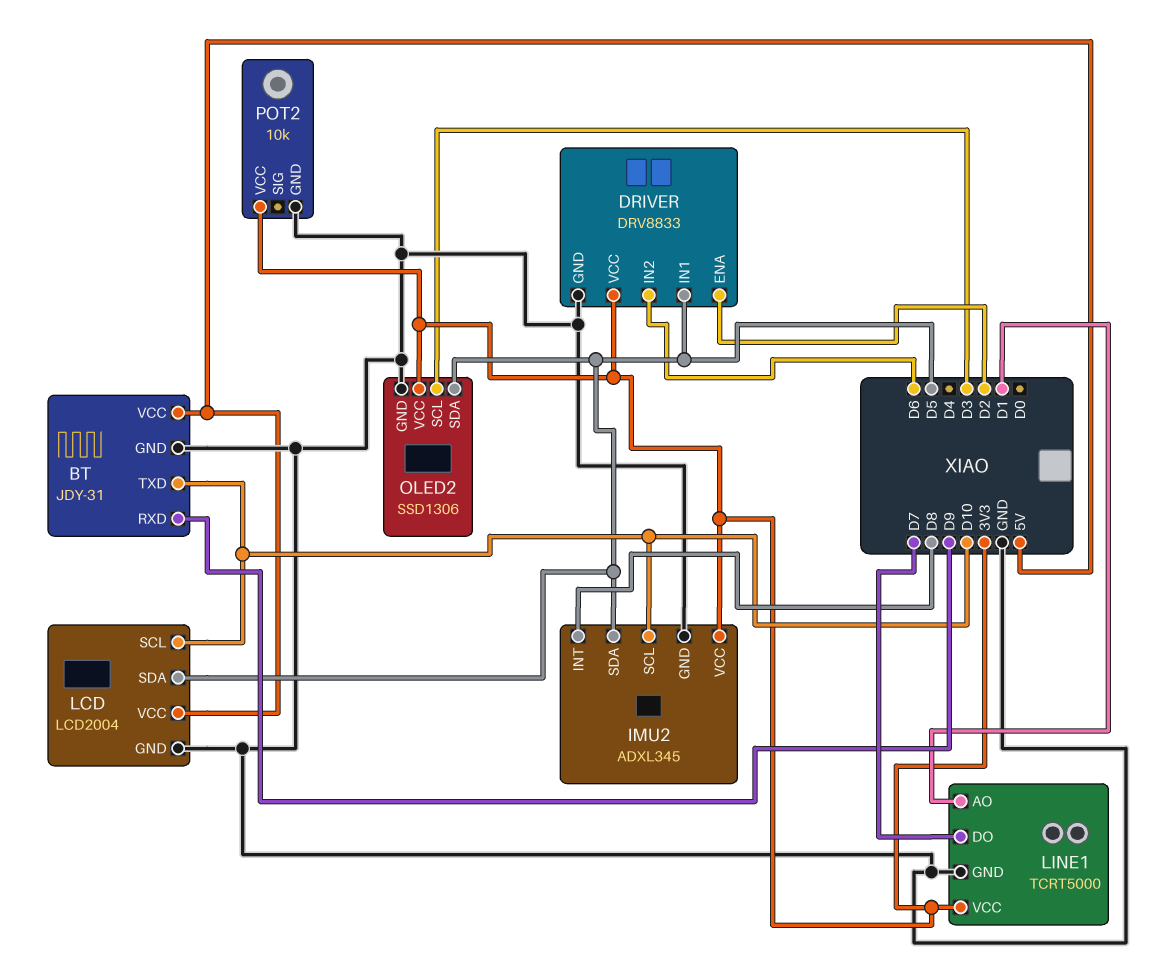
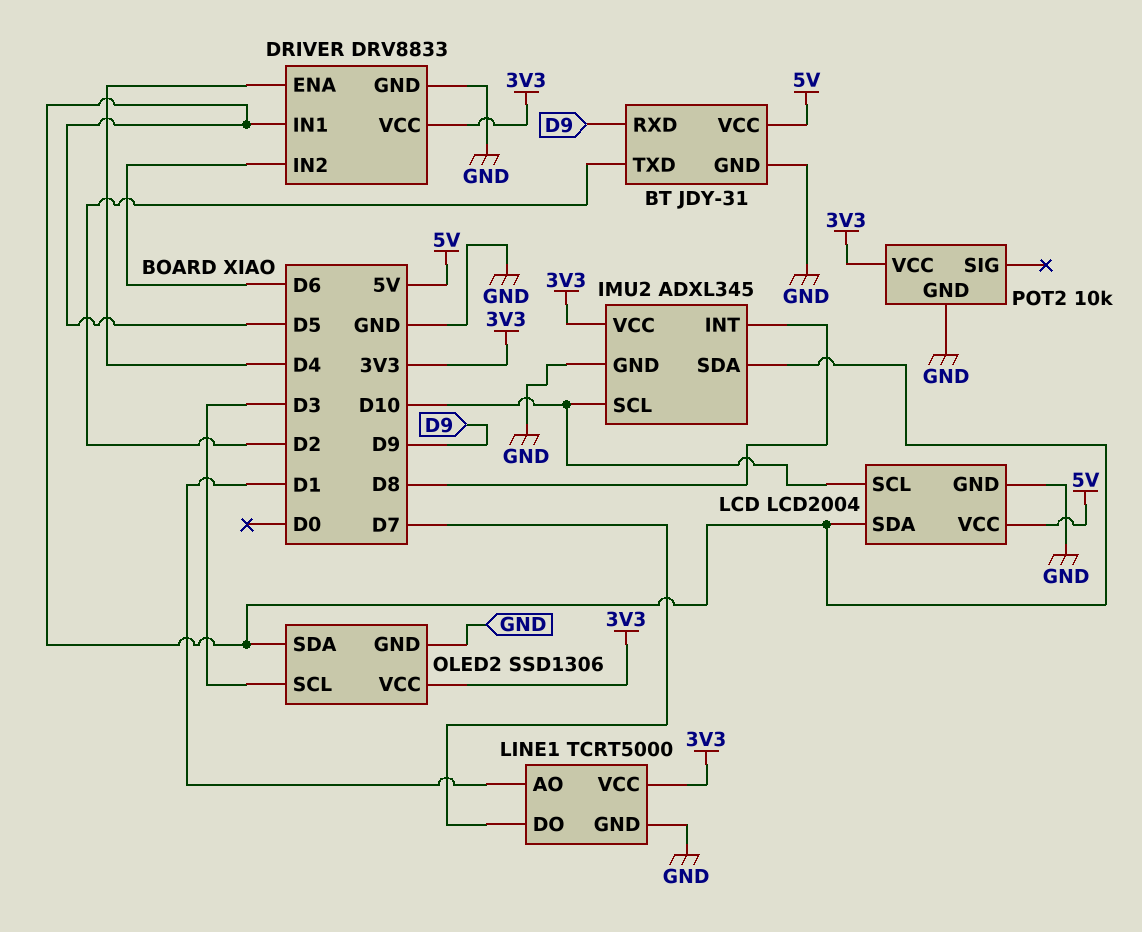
BT pin TXD: D10 -> D2
DRIVER pin ENA: D2 -> D4

